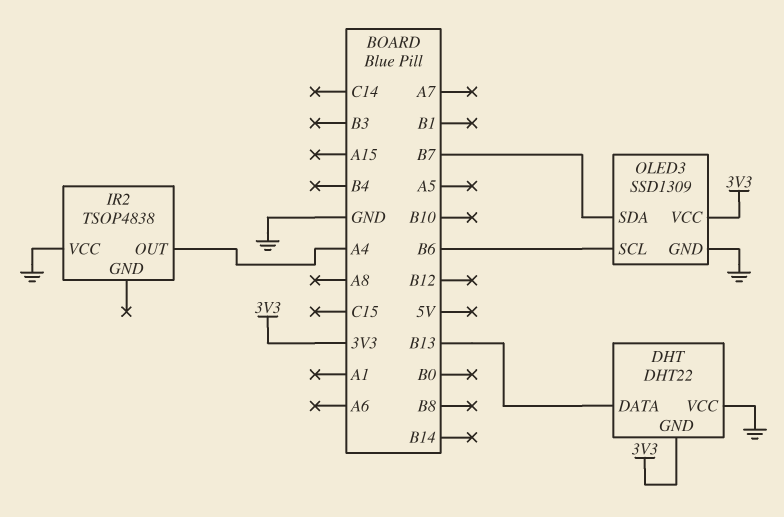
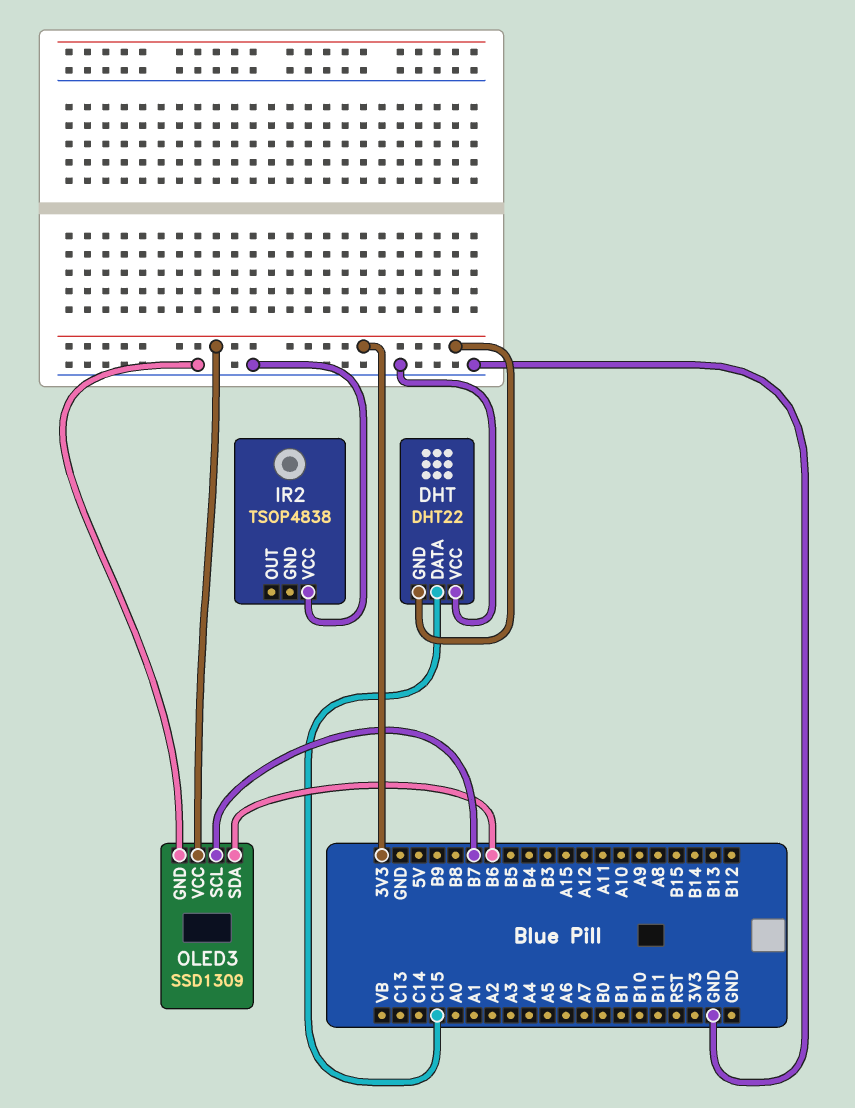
DHT pin DATA: B13 -> C15
IR2 pin OUT: A4 -> none
OLED3 pin SCL: B6 -> B7
OLED3 pin SDA: B7 -> B6

